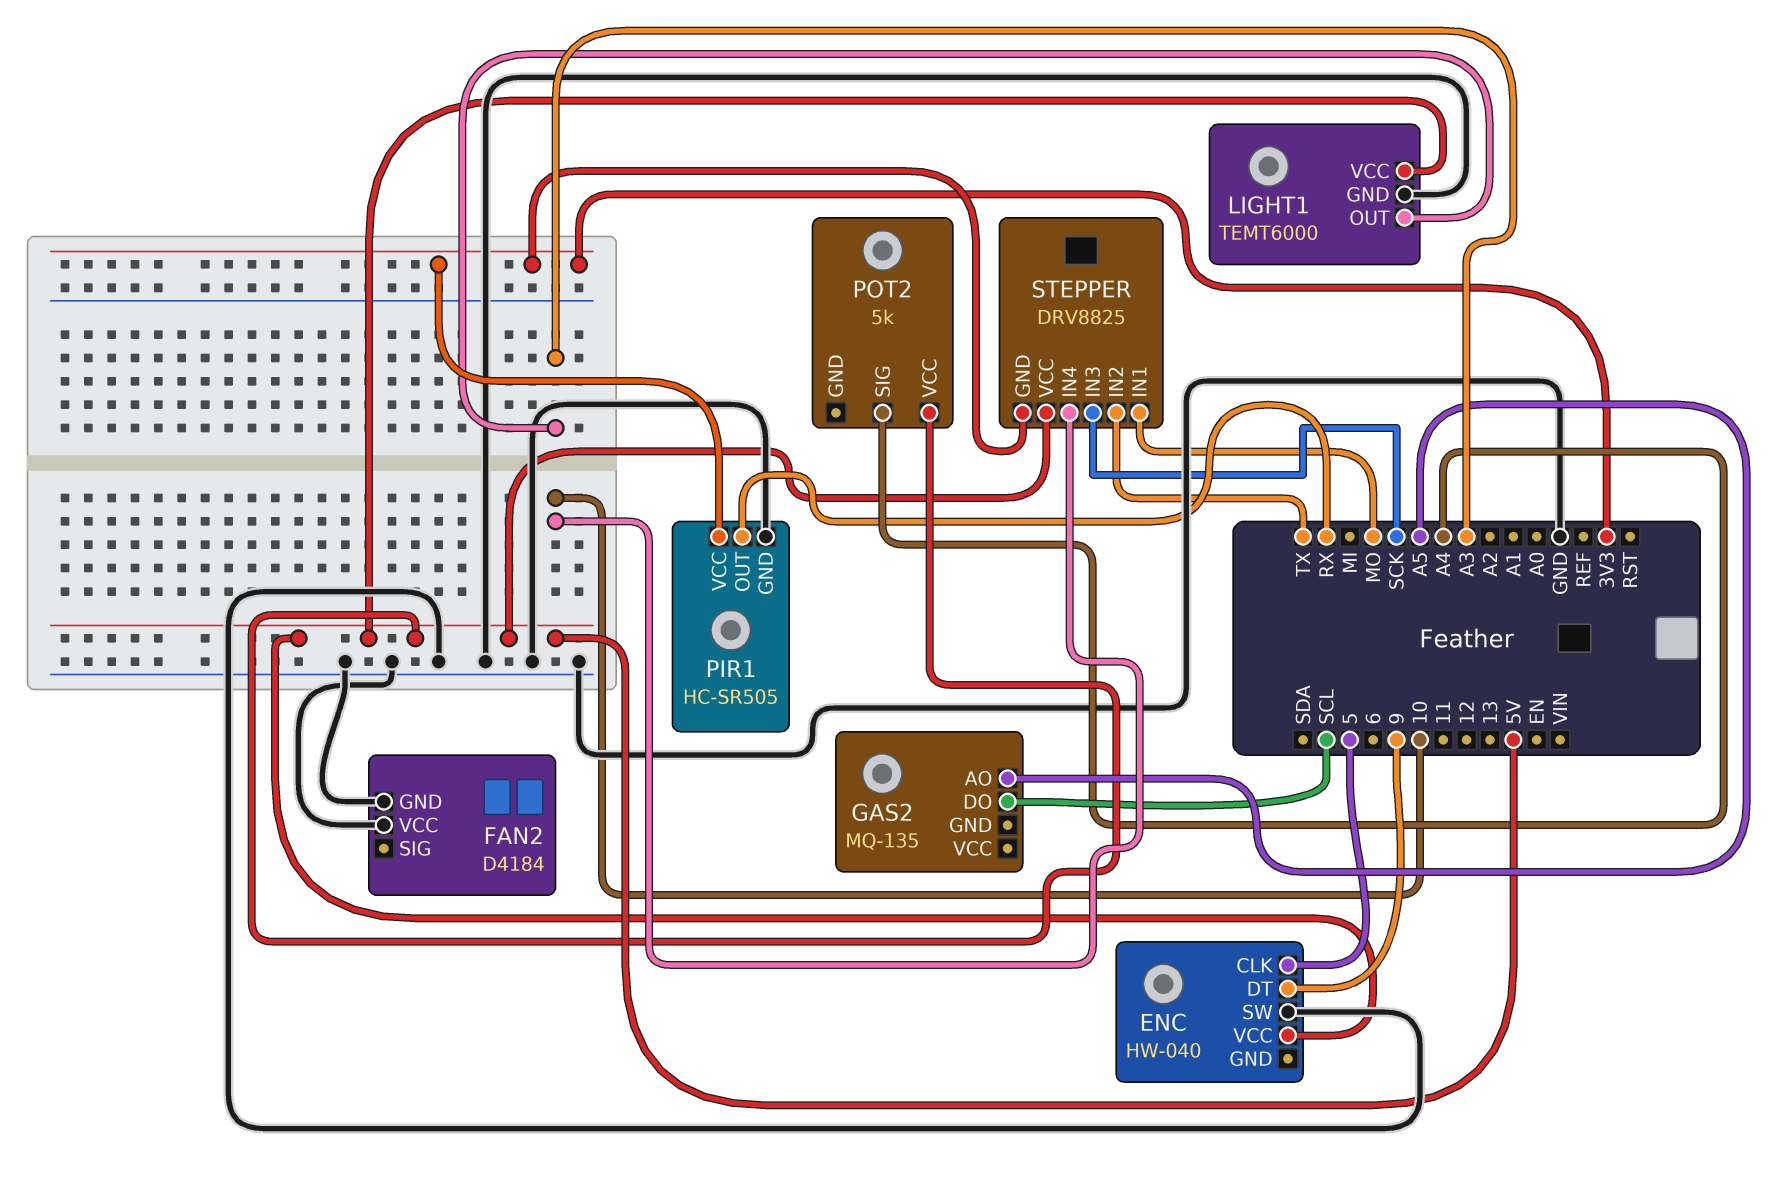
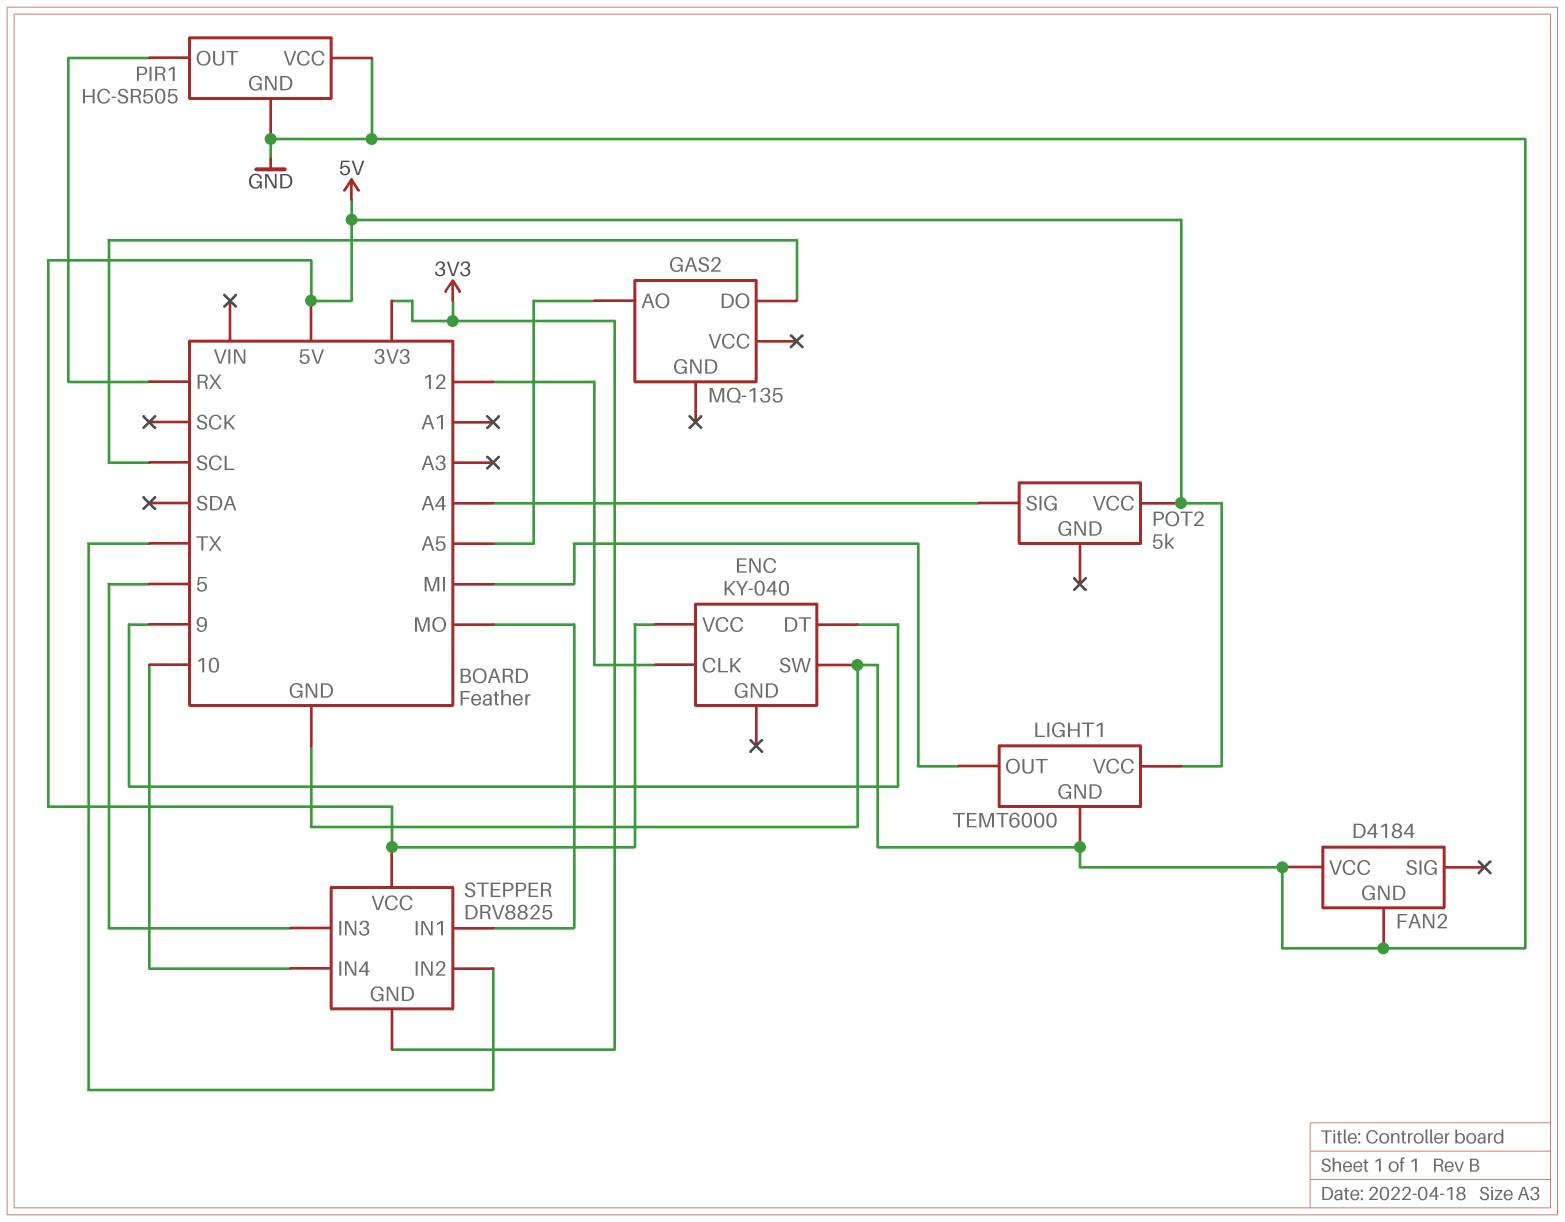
ENC: HW-040 -> KY-040
ENC pin CLK: 5 -> 12
LIGHT1 pin OUT: A3 -> MI
PIR1 pin VCC: 3V3 -> GND
STEPPER pin IN3: SCK -> 5

